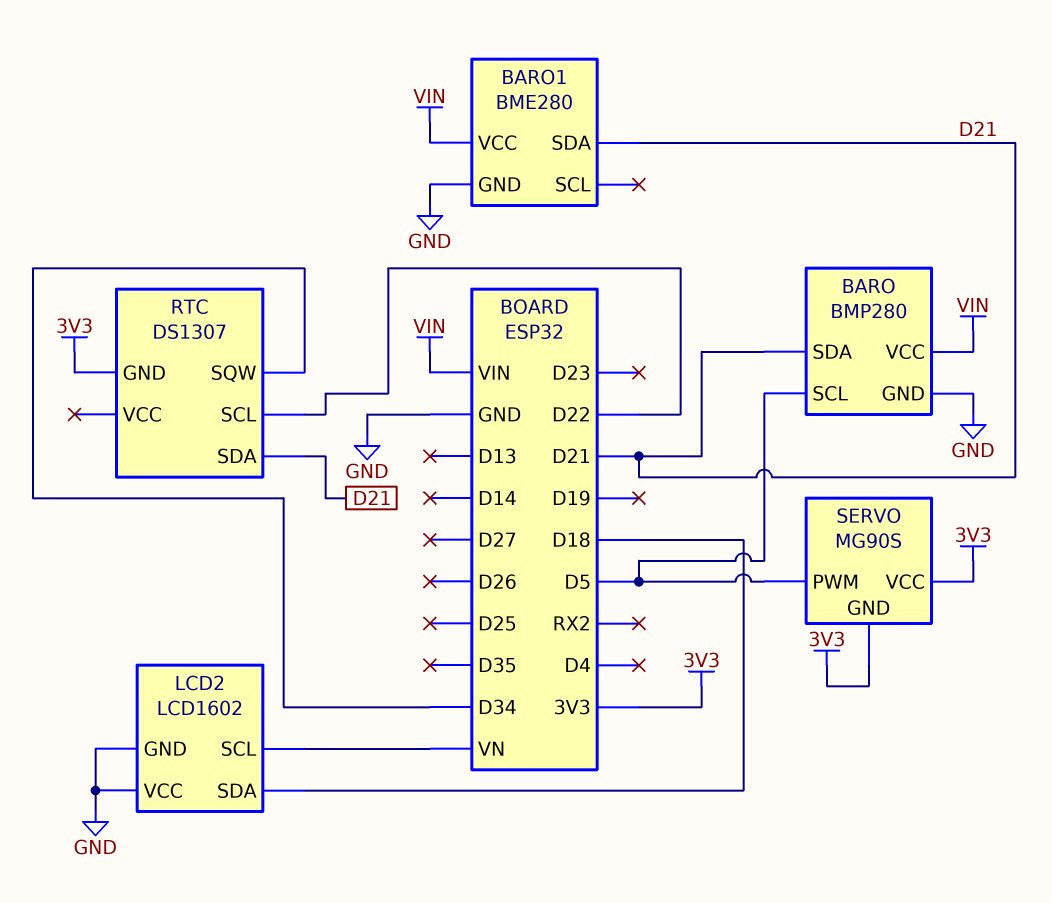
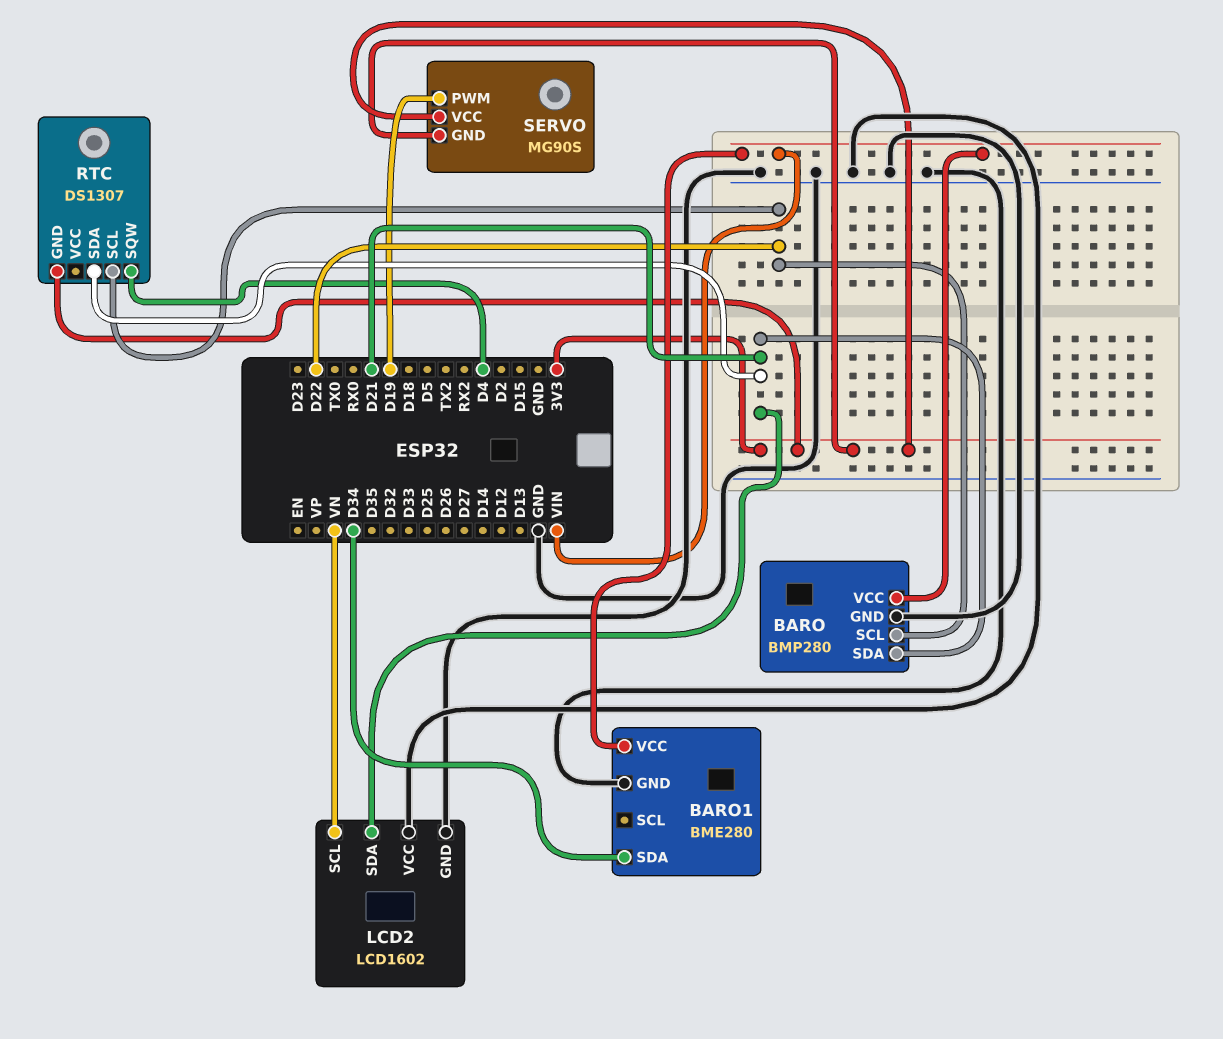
BARO pin SCL: D5 -> D22
BARO1 pin SDA: D21 -> D34
LCD2 pin SDA: D18 -> D21
RTC pin SQW: D34 -> D4
SERVO pin PWM: D5 -> D19

